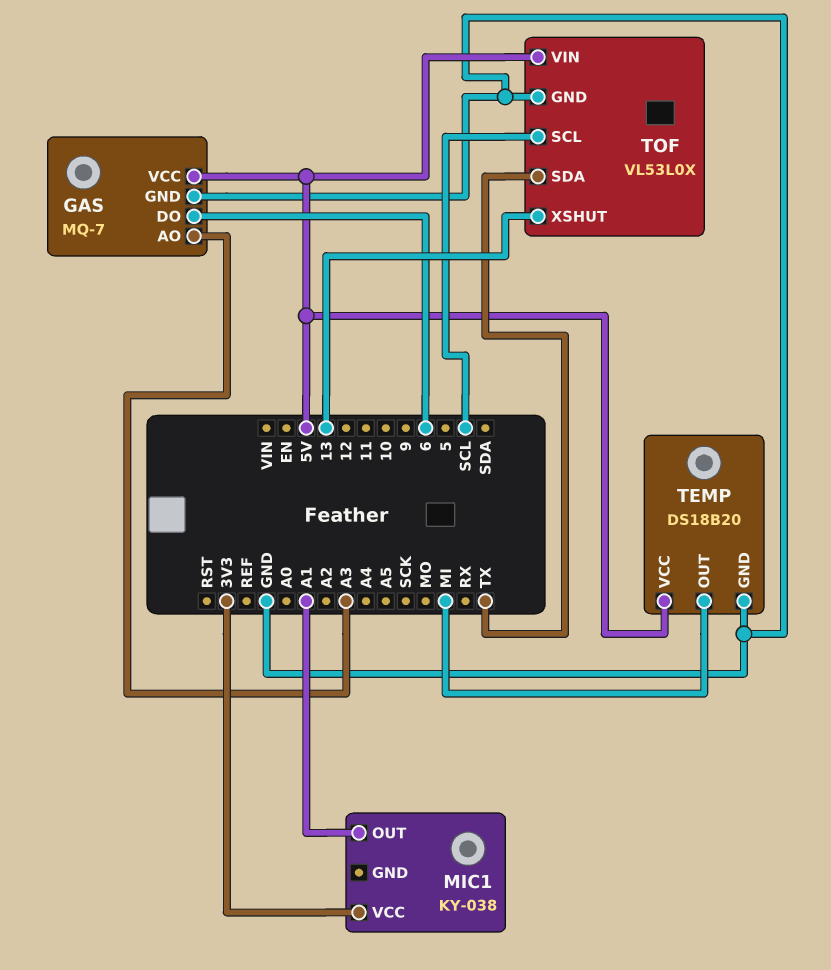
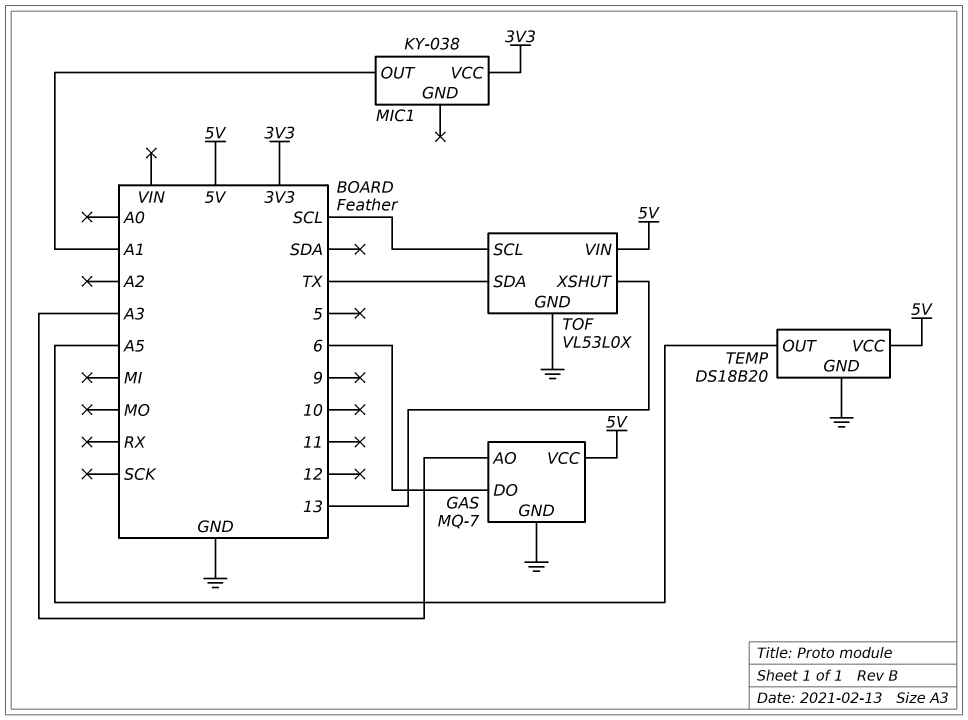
TEMP pin OUT: MI -> A5

